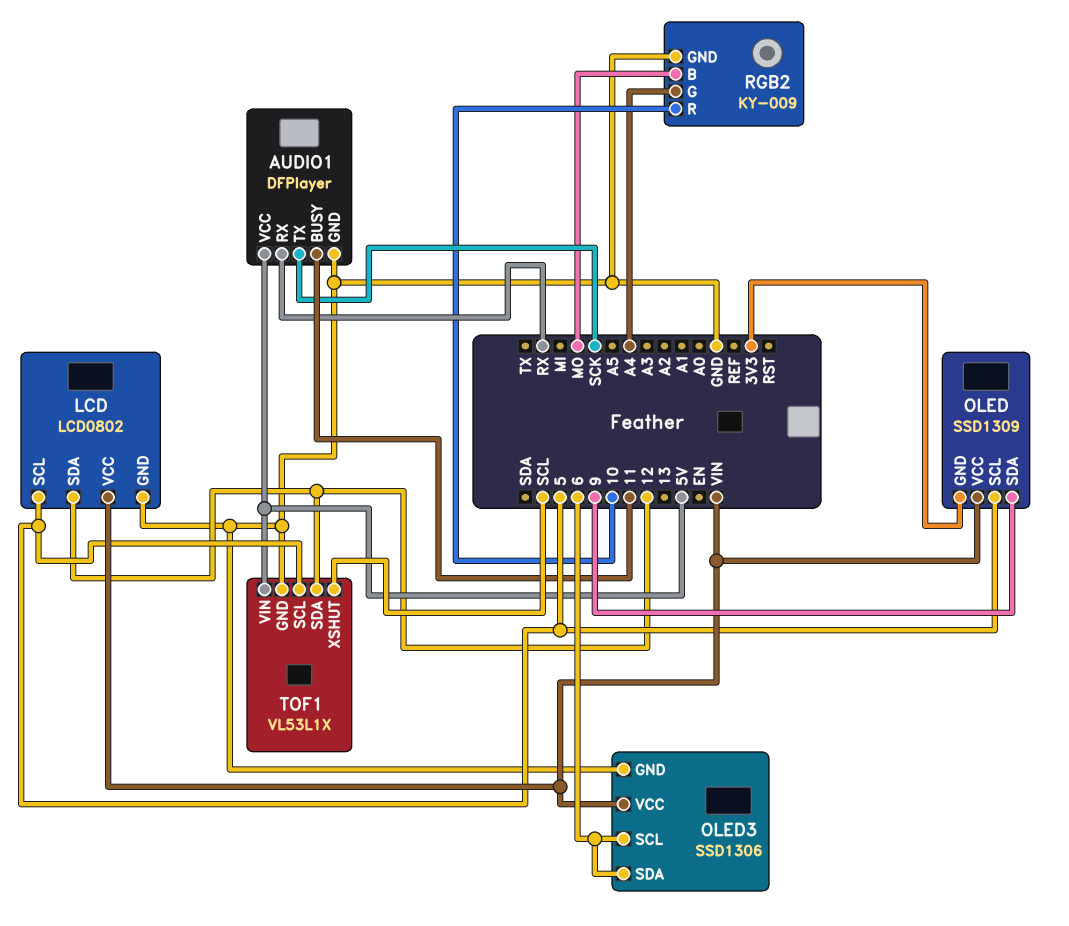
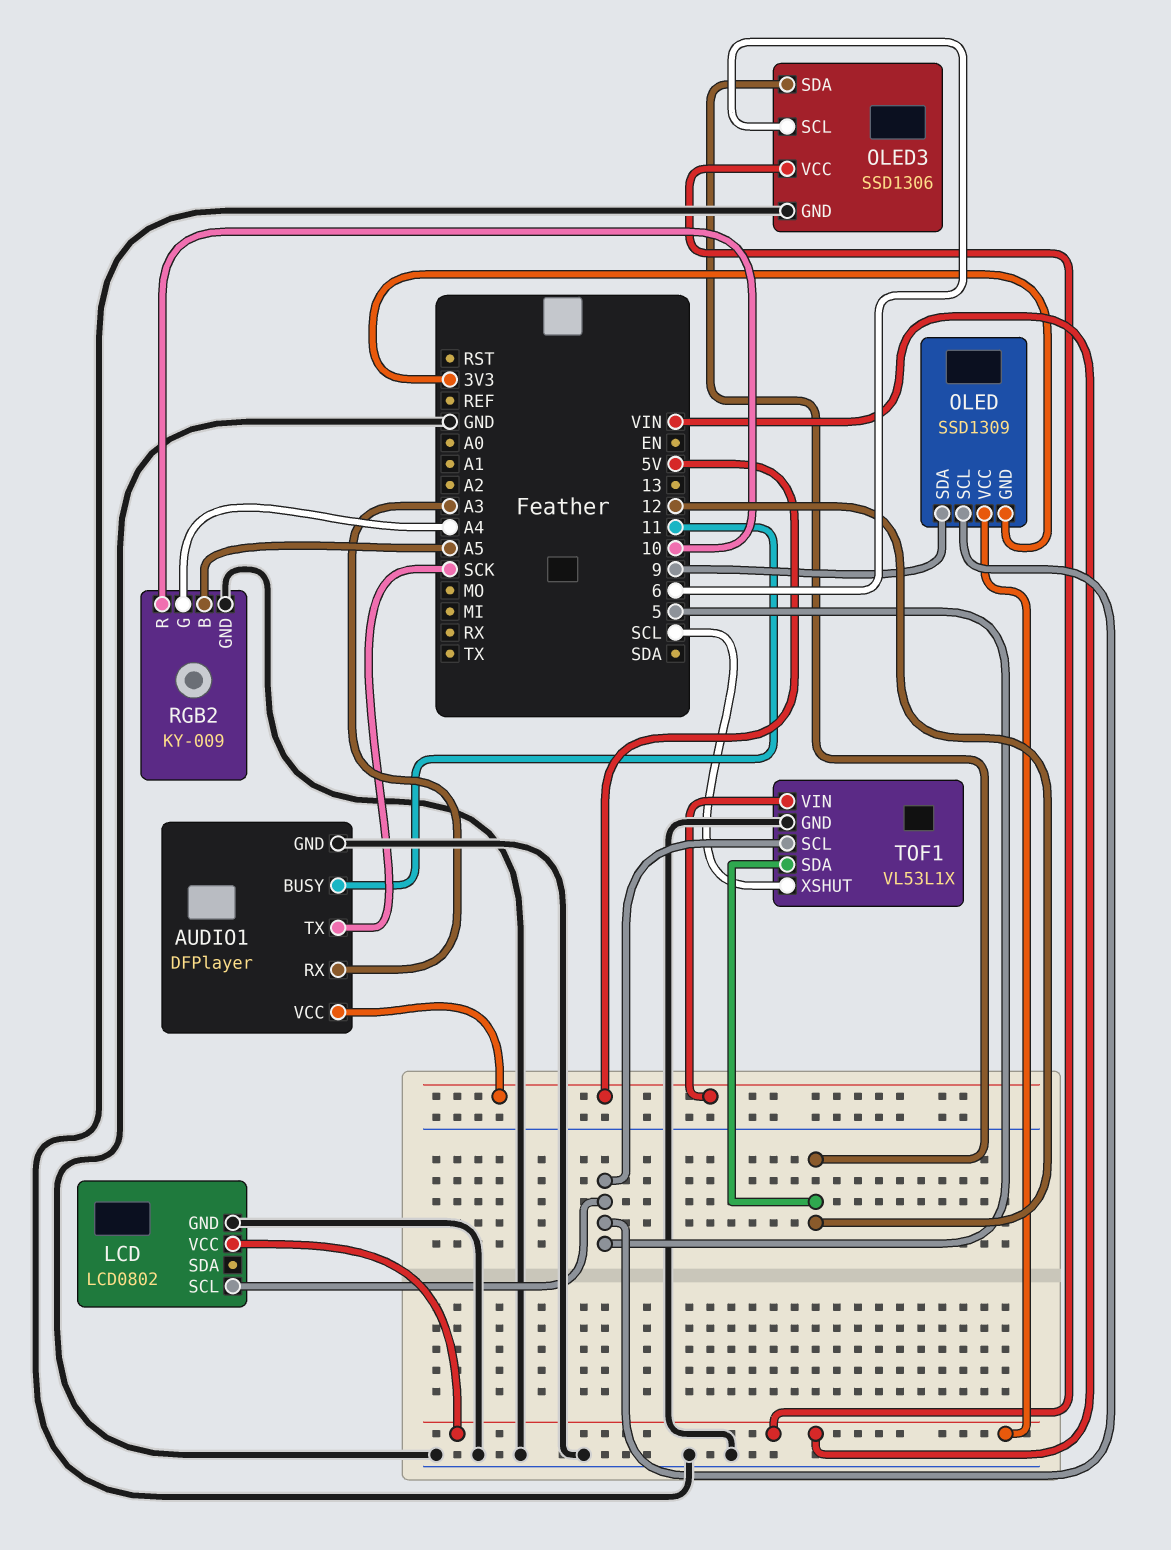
AUDIO1 pin RX: RX -> A3
LCD pin SDA: 12 -> none
OLED3 pin SDA: 6 -> 12
RGB2 pin B: MO -> A5

